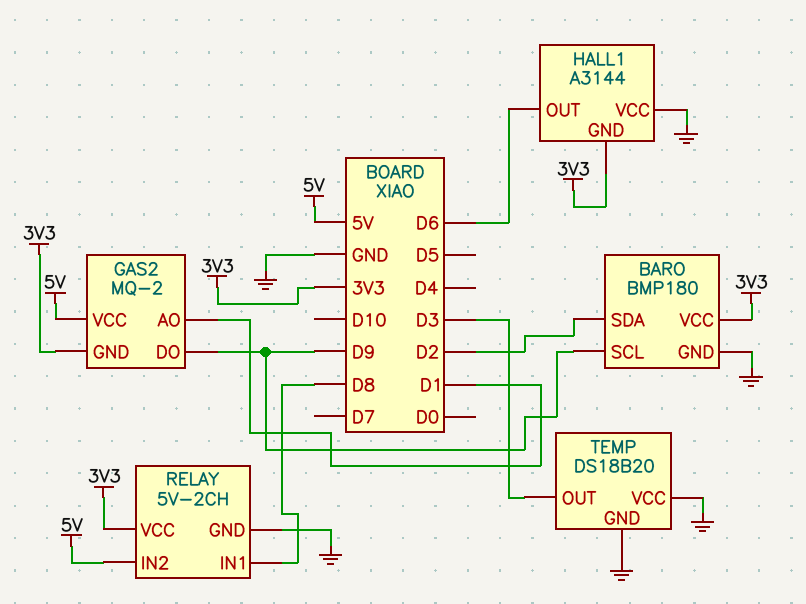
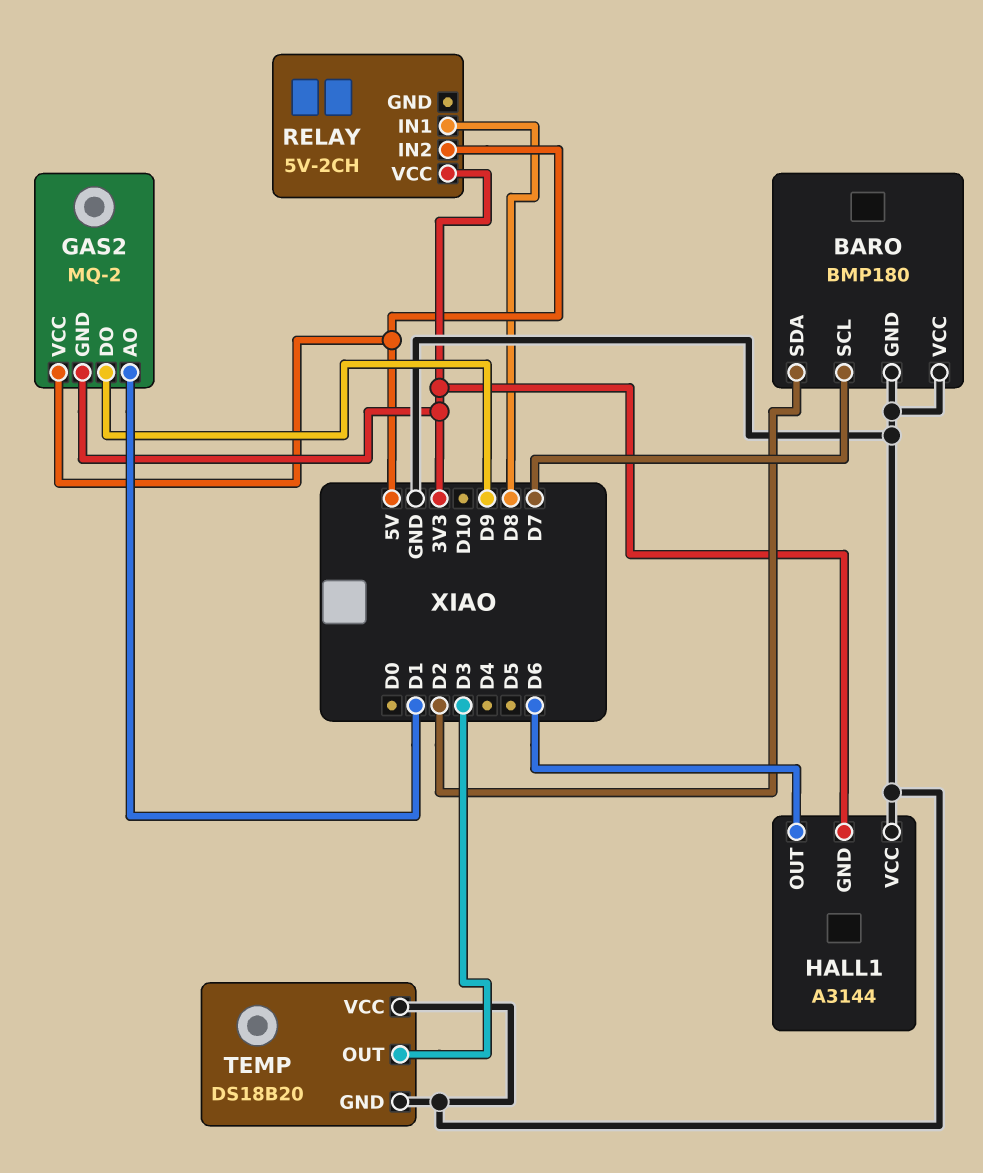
BARO pin SCL: D9 -> D7
BARO pin VCC: 3V3 -> GND
RELAY pin GND: GND -> none

